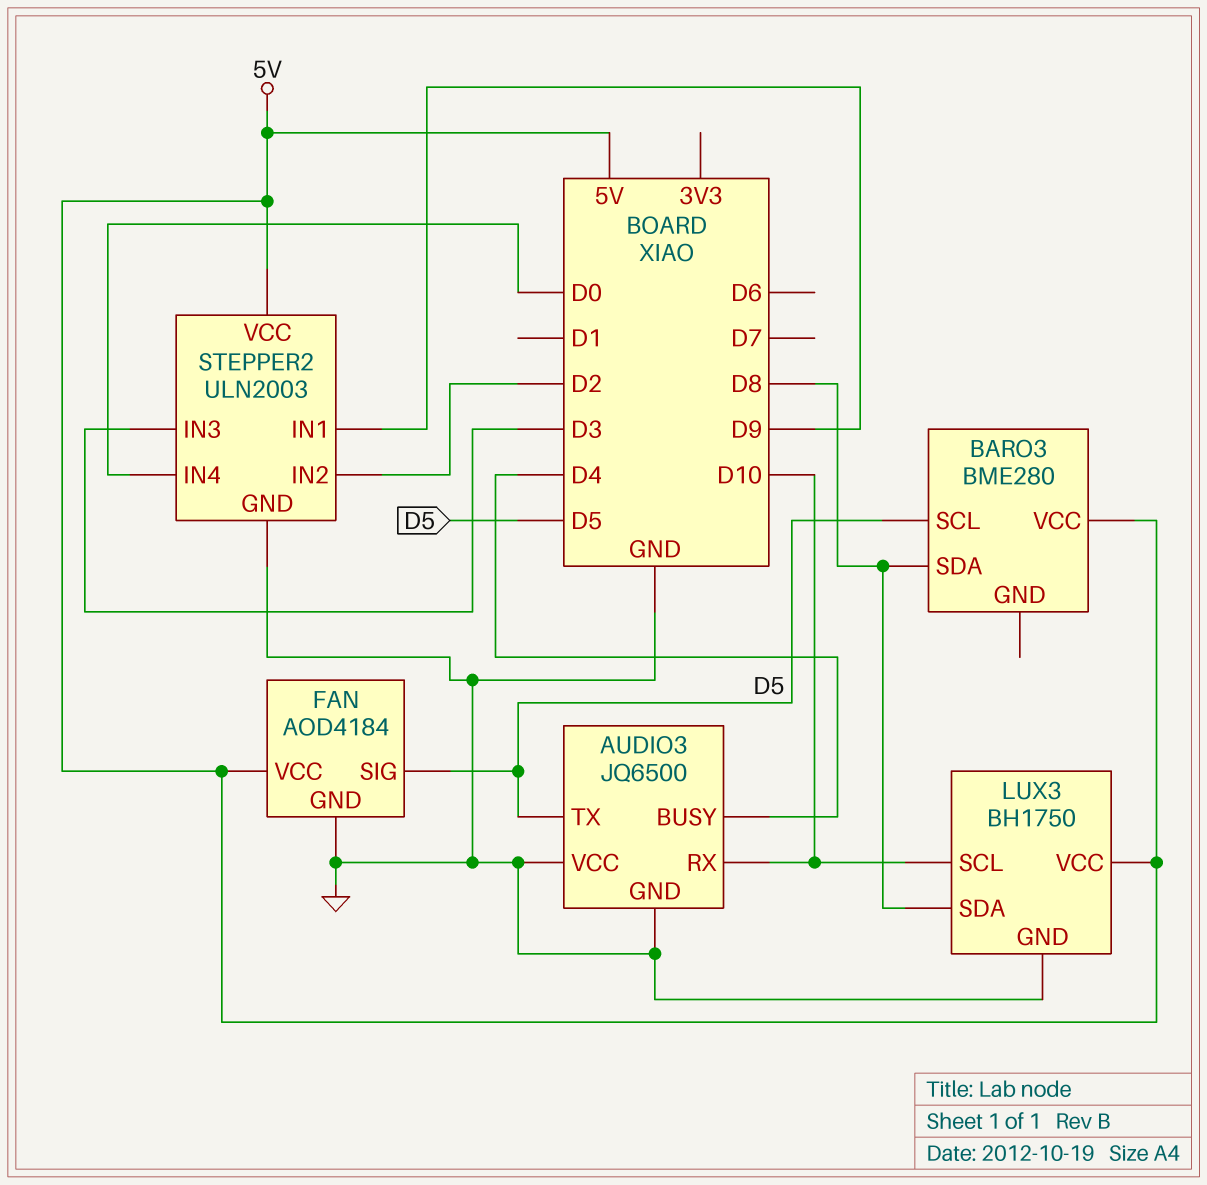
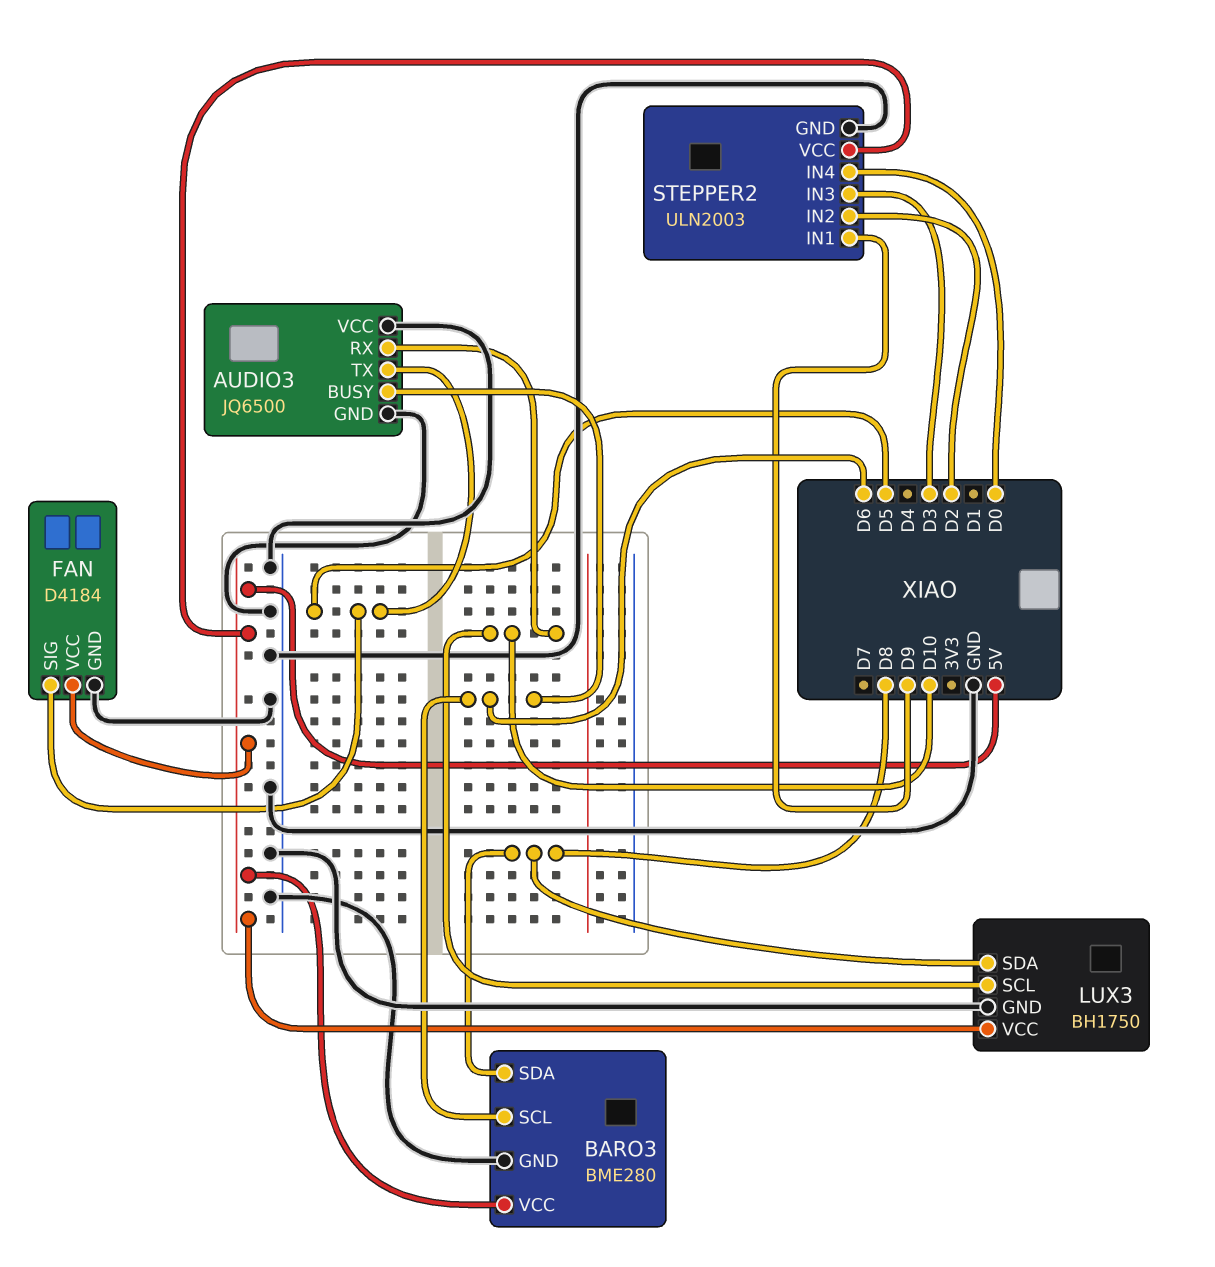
AUDIO3 pin BUSY: D4 -> D6
BARO3 pin GND: none -> GND
BARO3 pin SCL: D5 -> D6
FAN: AOD4184 -> D4184

